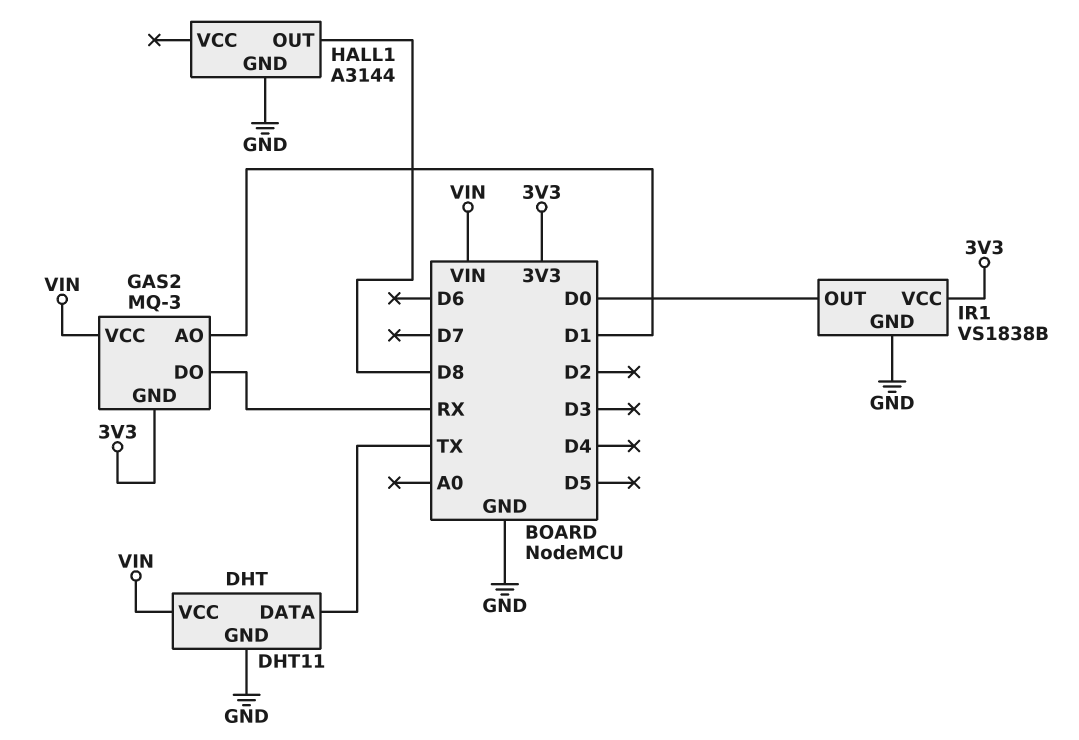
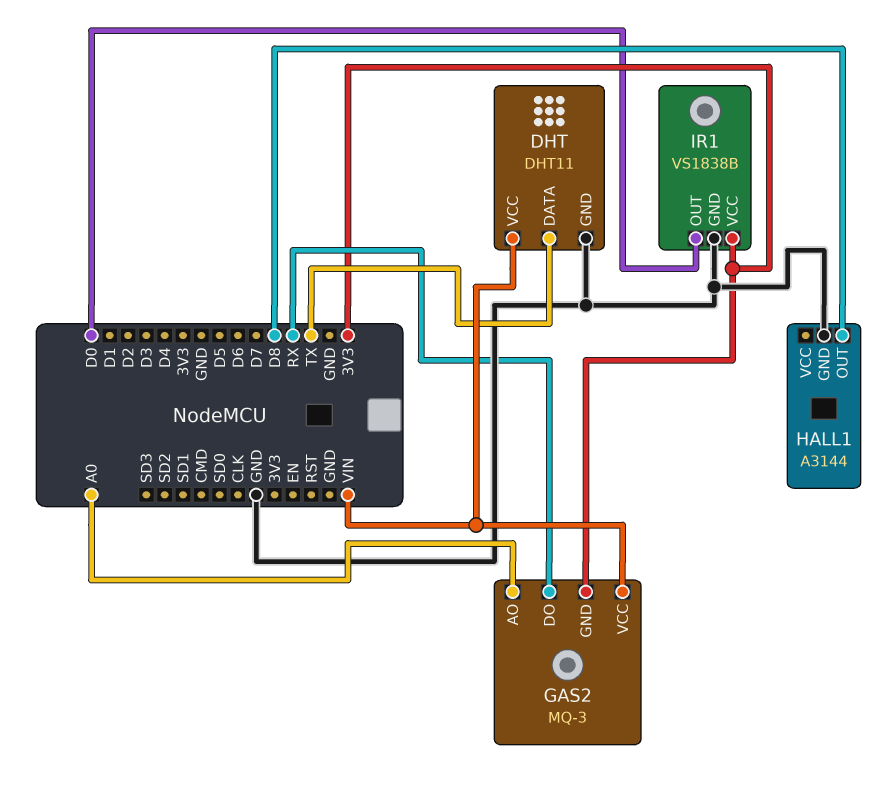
GAS2 pin AO: D1 -> A0

